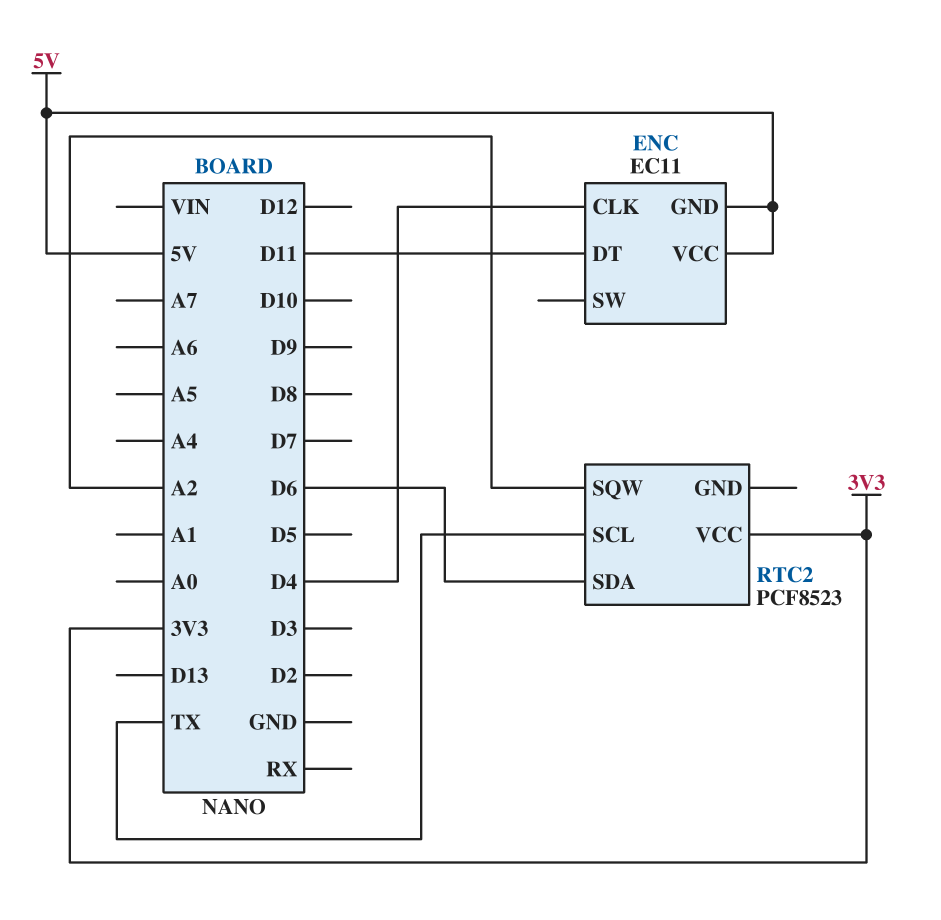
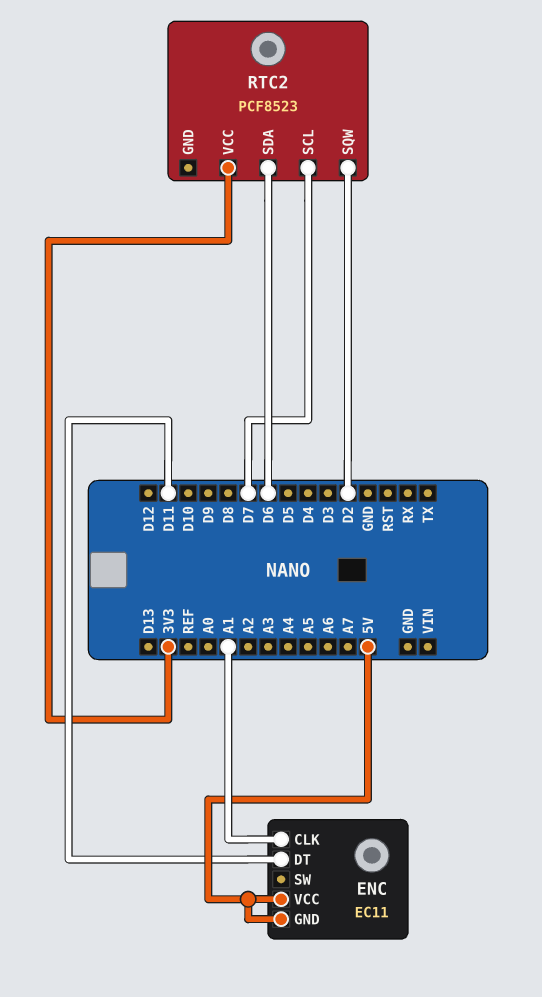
ENC pin CLK: D4 -> A1
RTC2 pin SCL: TX -> D7
RTC2 pin SQW: A2 -> D2

